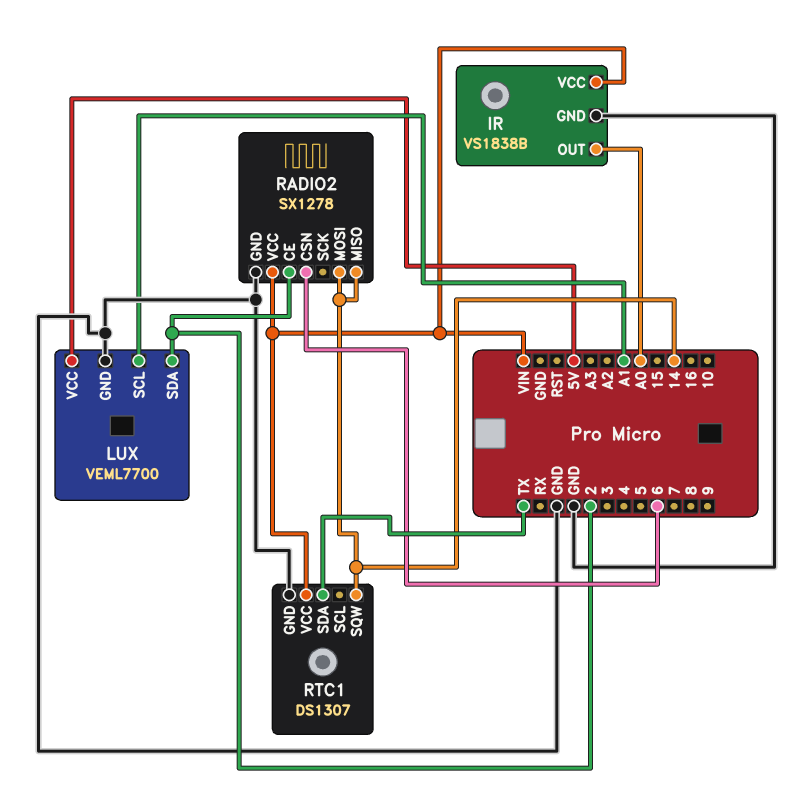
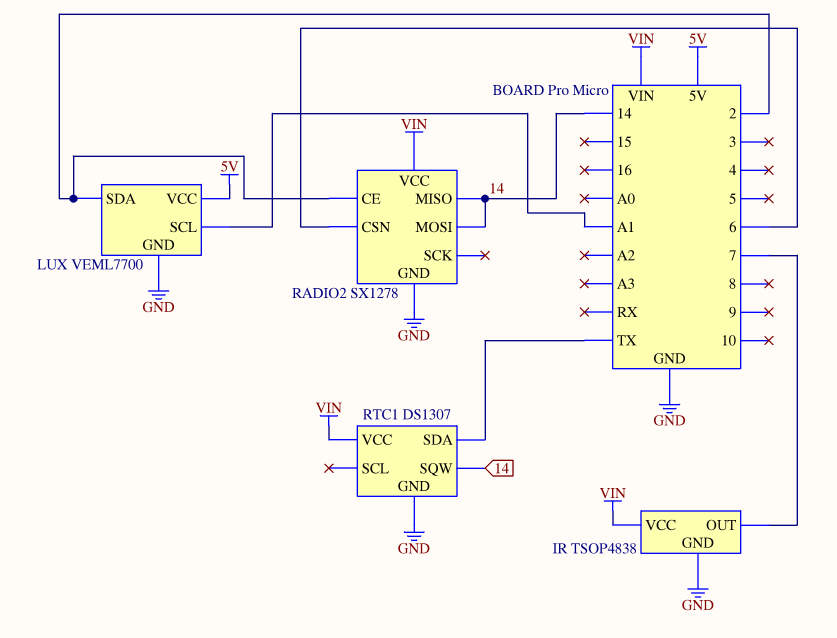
IR: VS1838B -> TSOP4838
IR pin OUT: A0 -> 7

